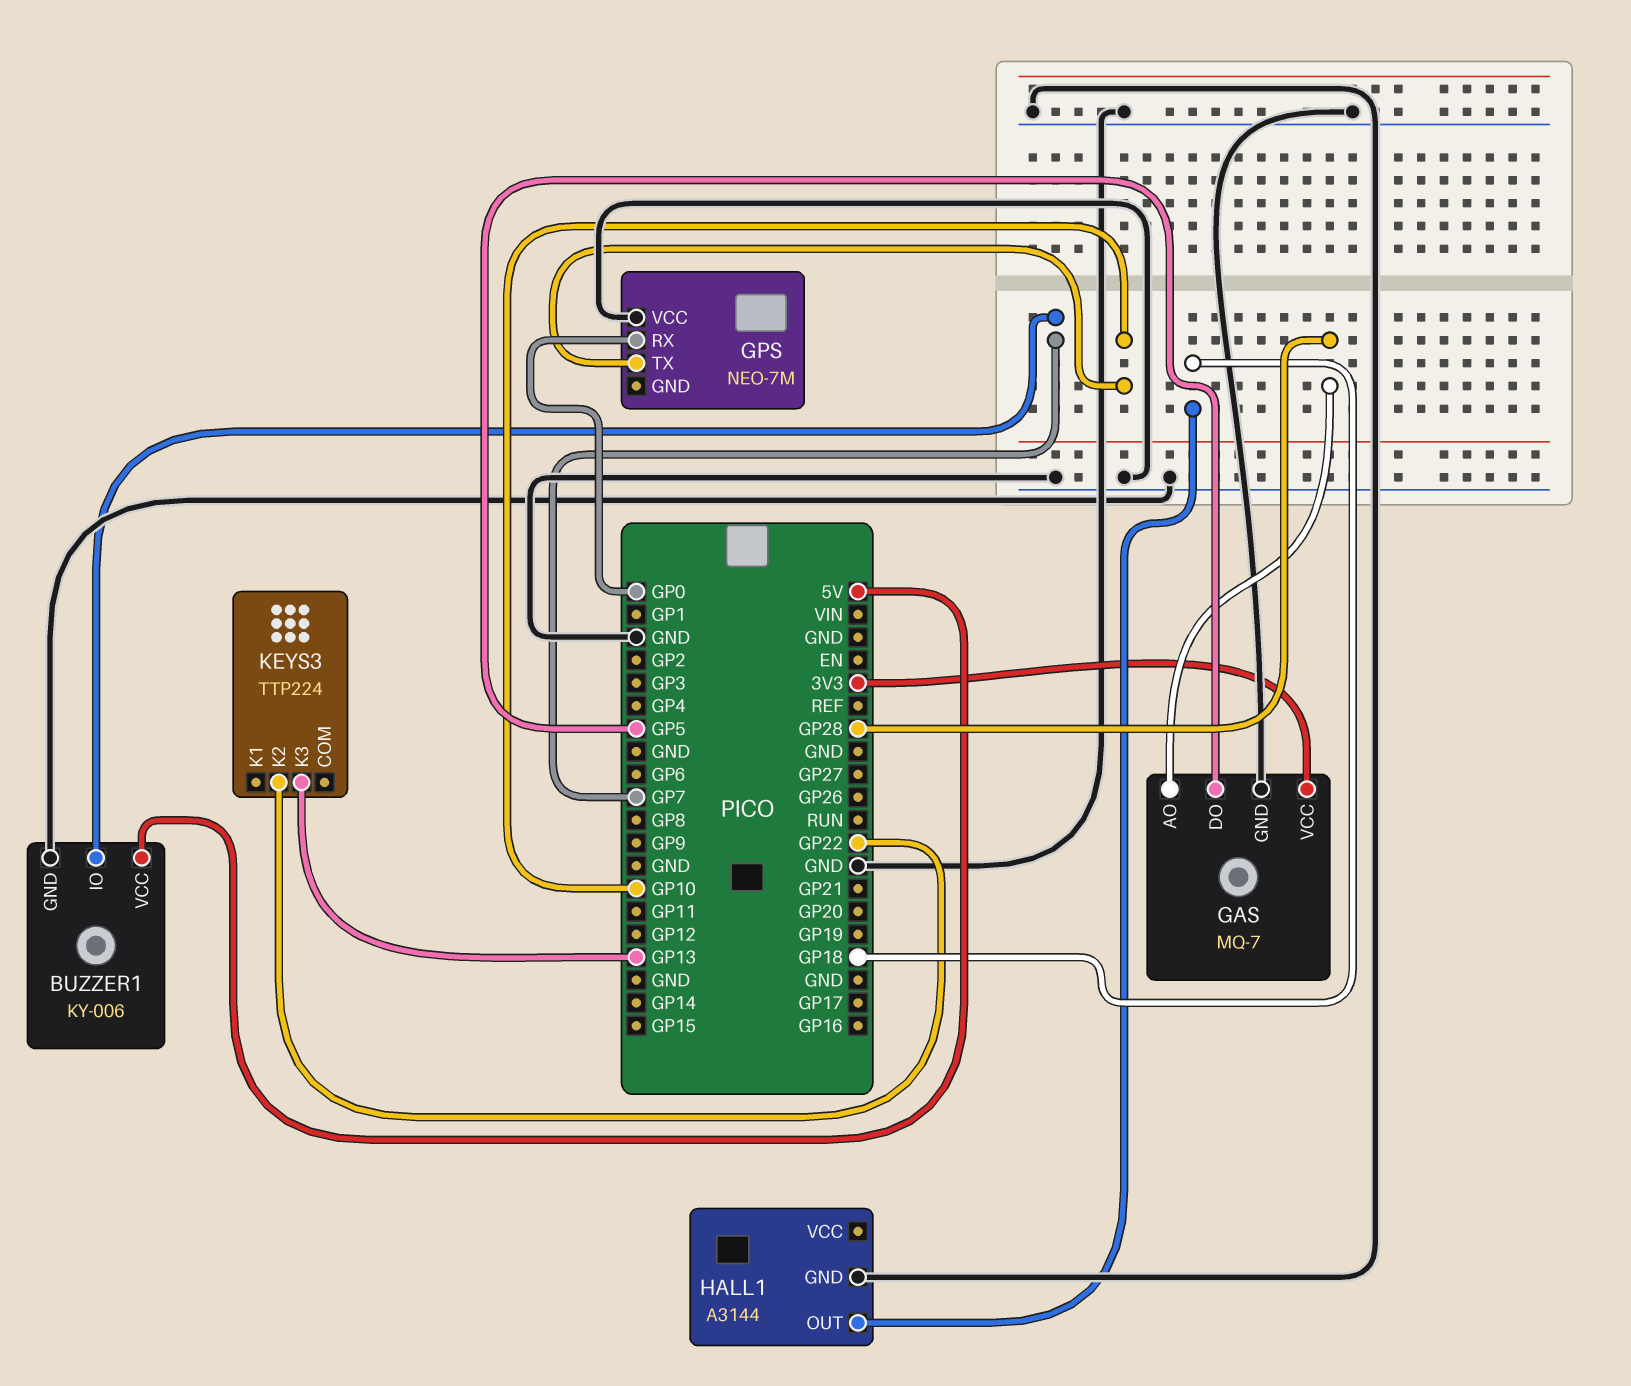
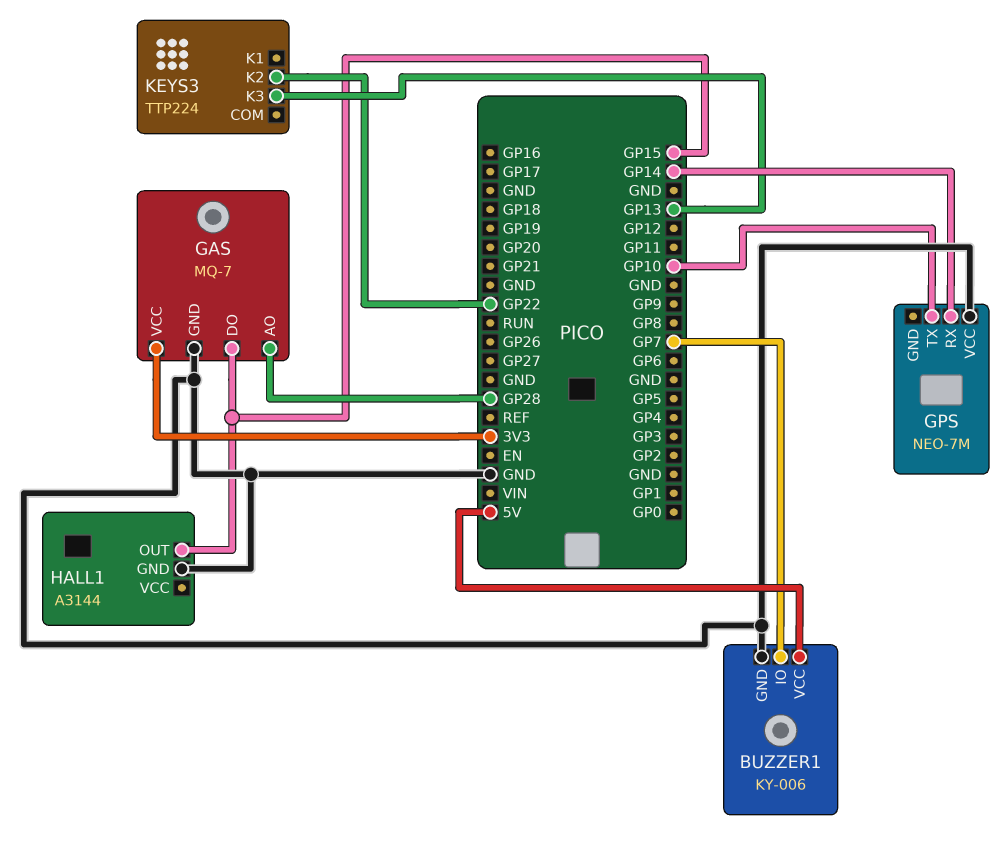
GAS pin DO: GP5 -> GP15
GPS pin RX: GP0 -> GP14
HALL1 pin OUT: GP18 -> GP15

